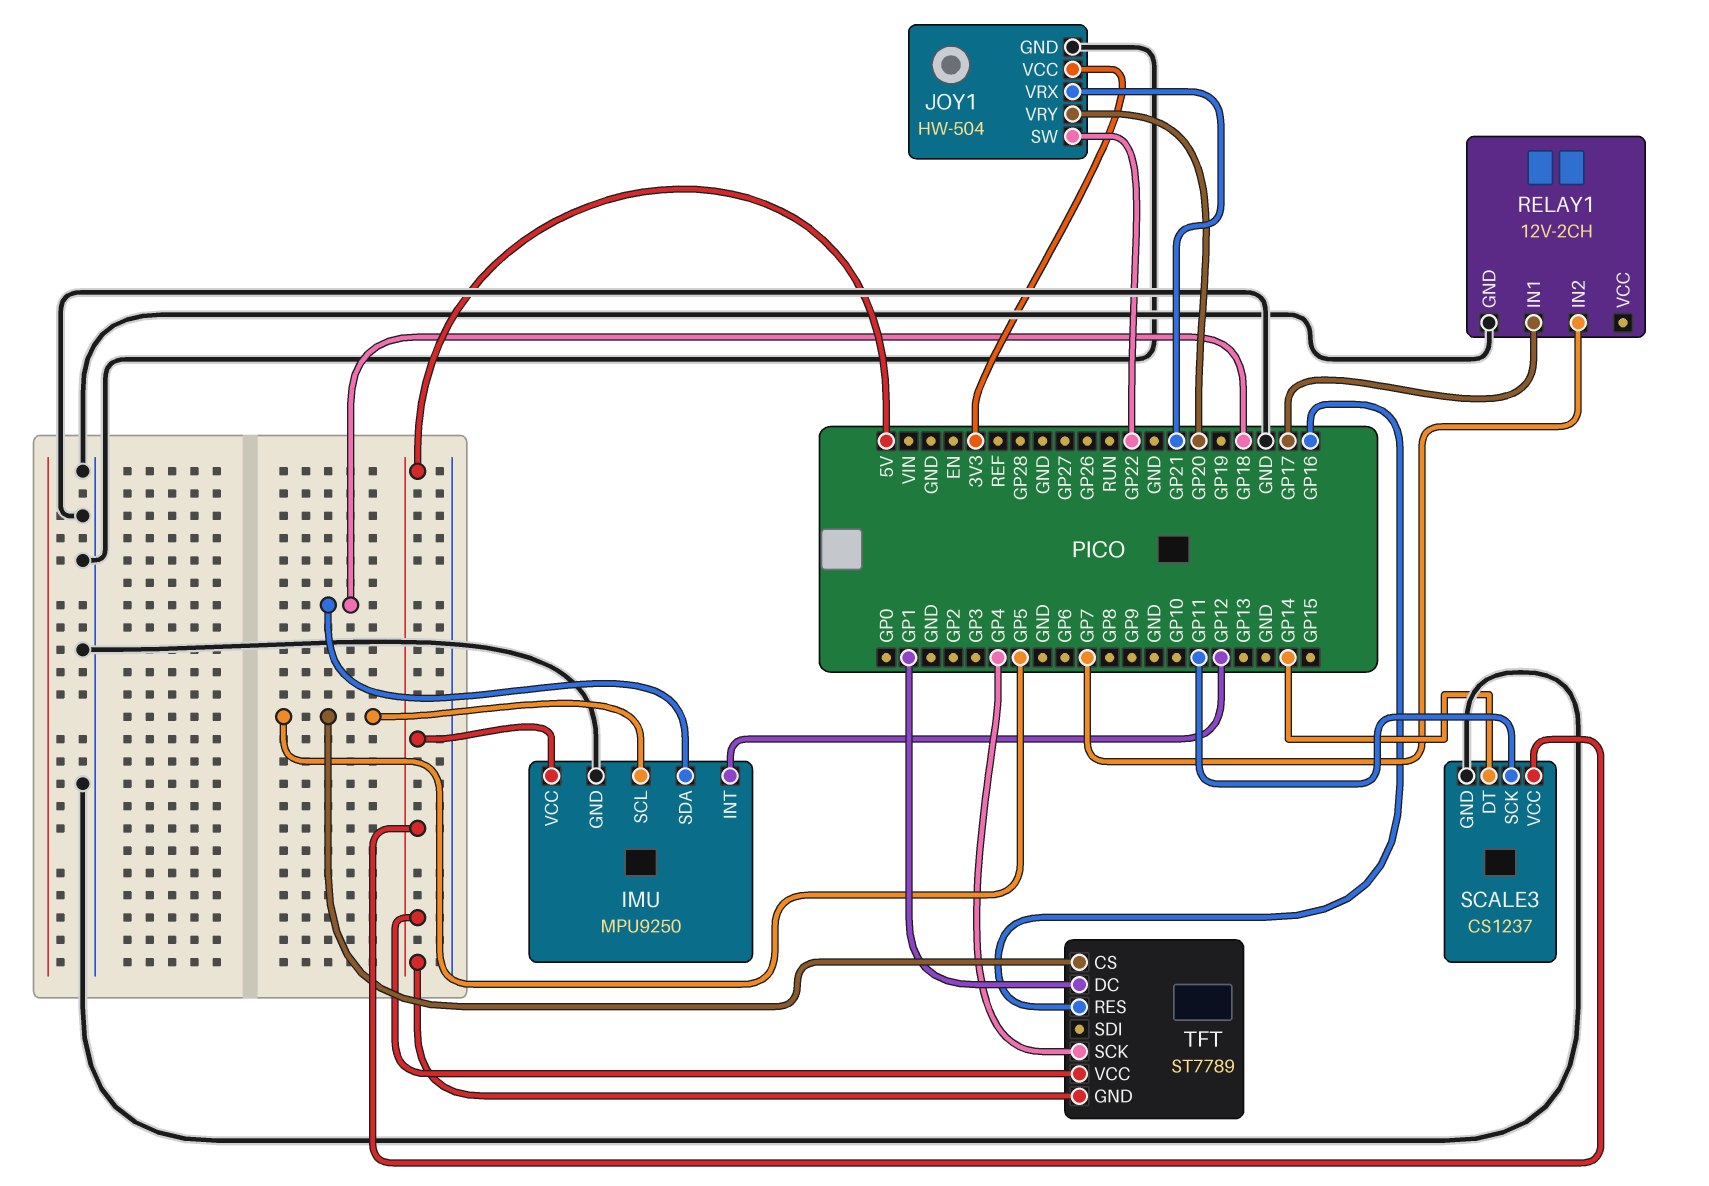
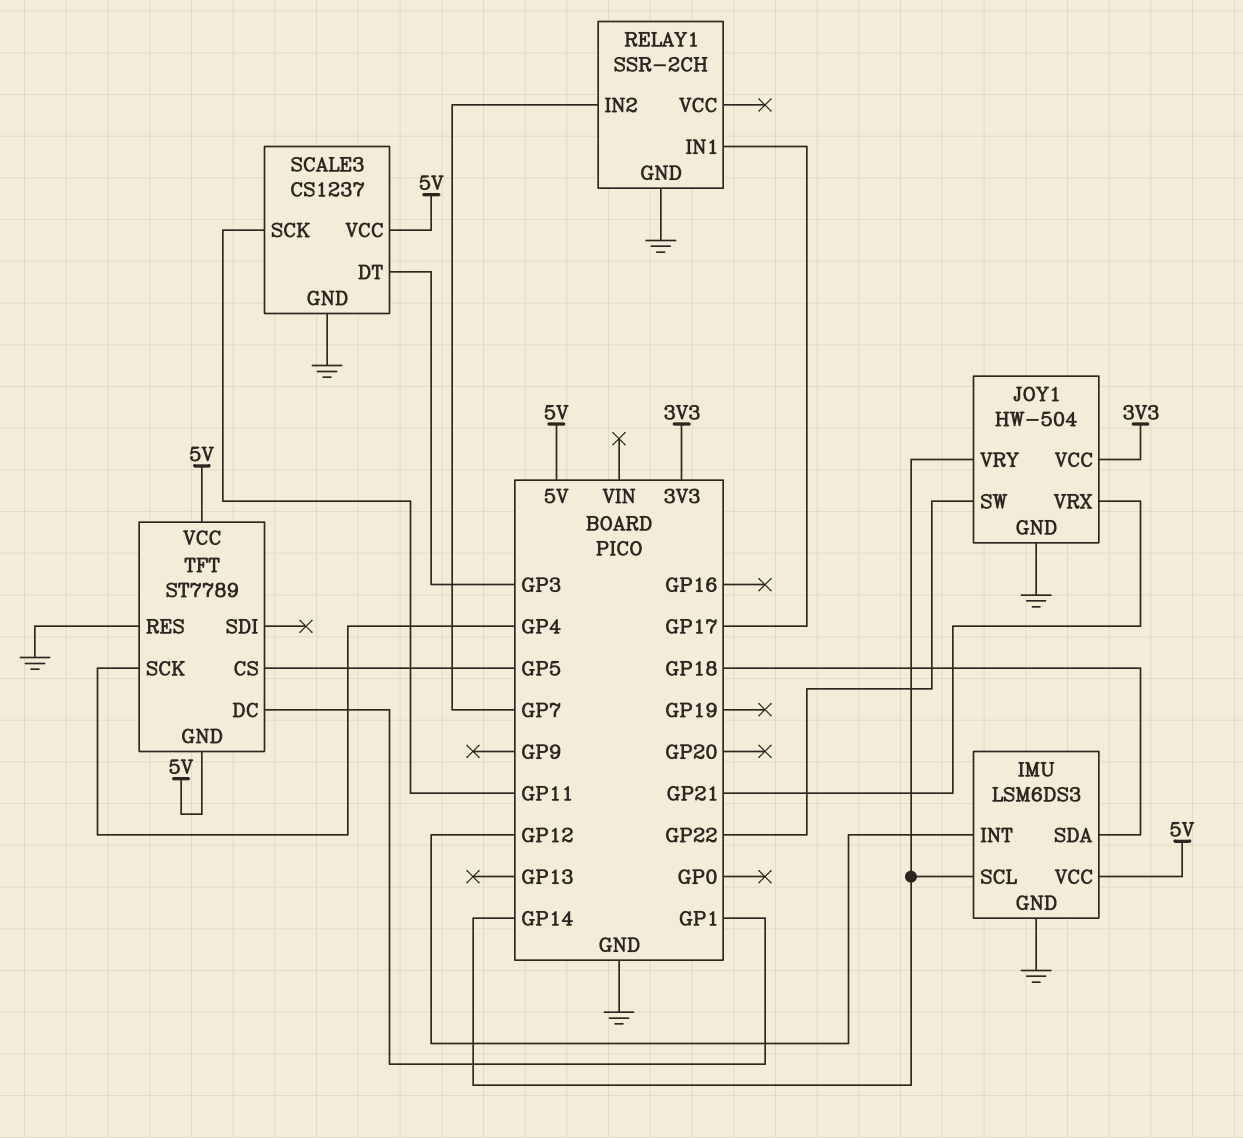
IMU: MPU9250 -> LSM6DS3
IMU pin SCL: GP5 -> GP14
JOY1 pin VRY: GP20 -> GP14
RELAY1: 12V-2CH -> SSR-2CH
SCALE3 pin DT: GP14 -> GP3
TFT pin RES: GP16 -> GND

